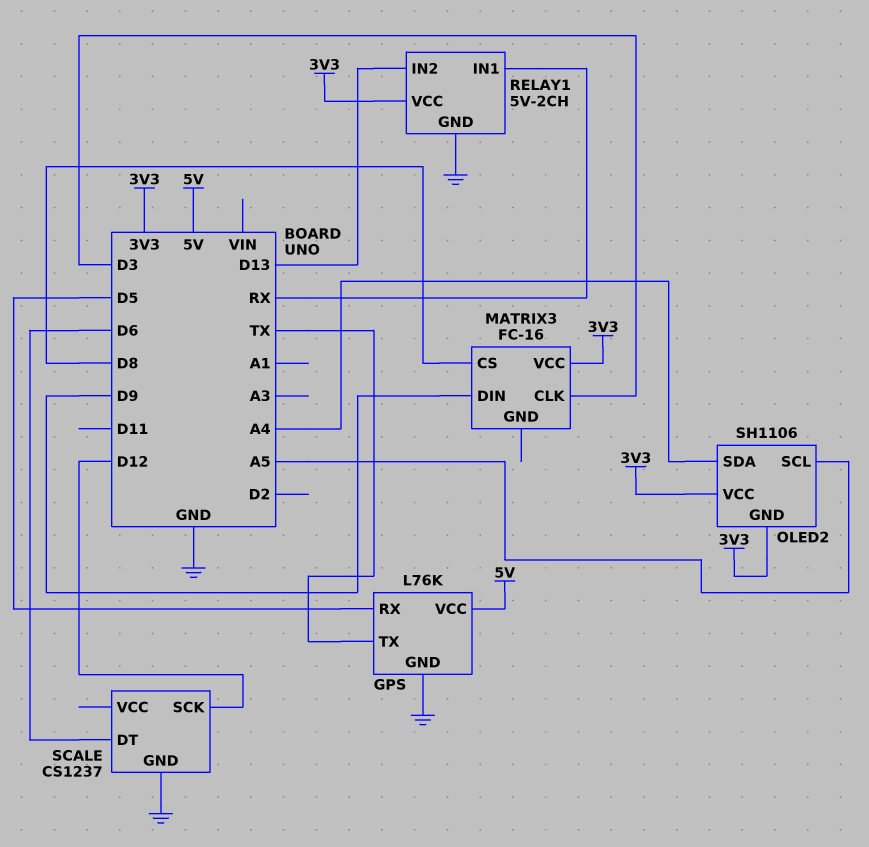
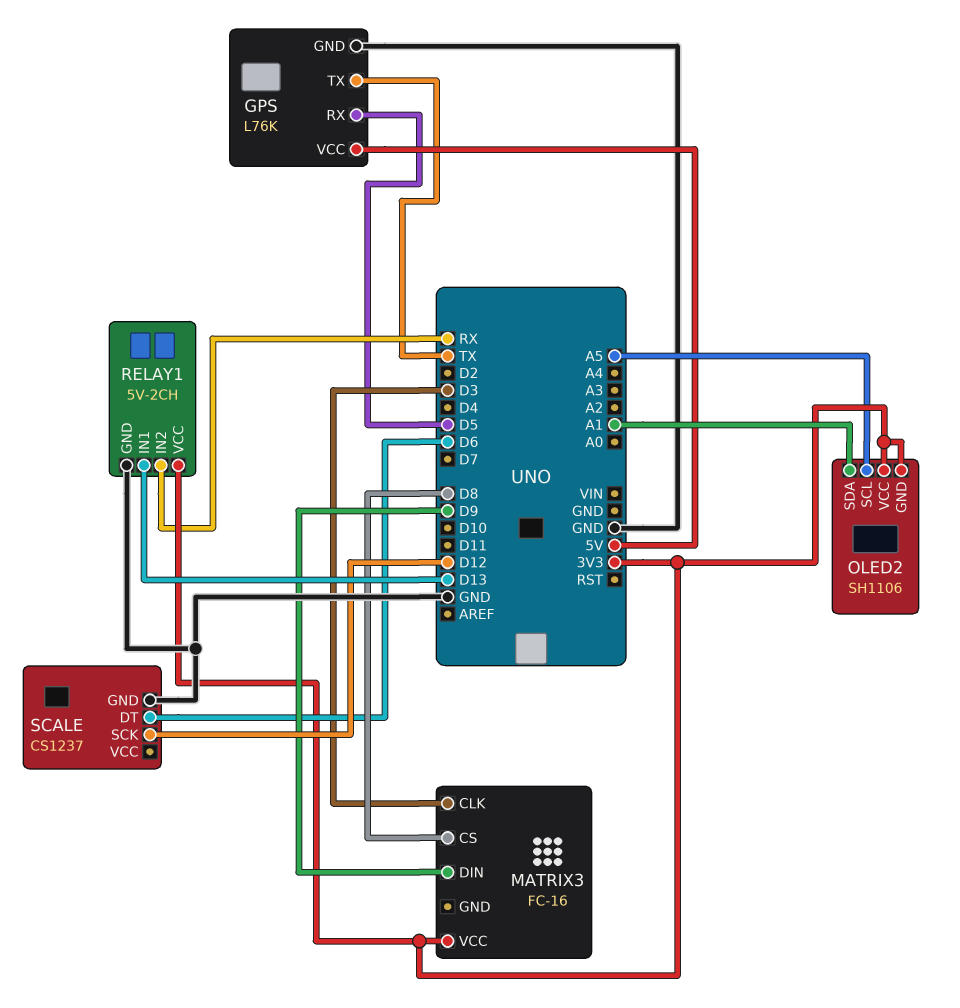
OLED2 pin SDA: A4 -> A1
RELAY1 pin IN1: RX -> D13
RELAY1 pin IN2: D13 -> RX

